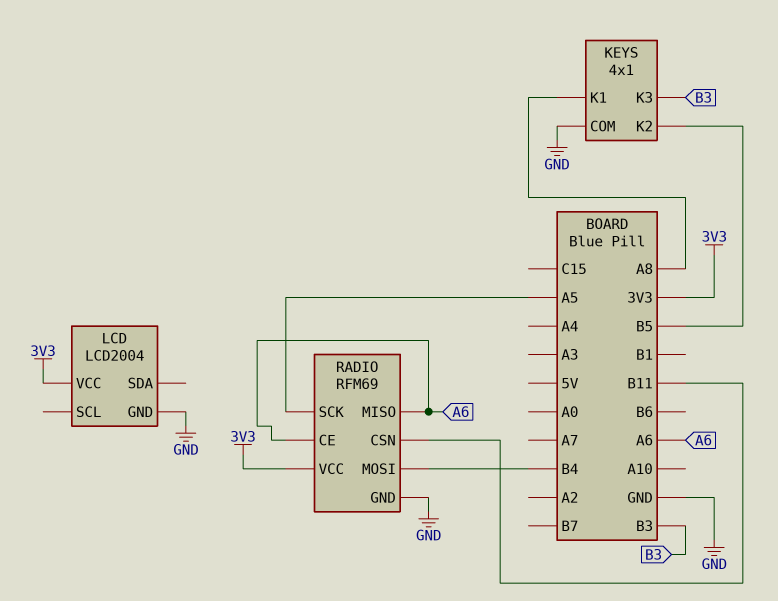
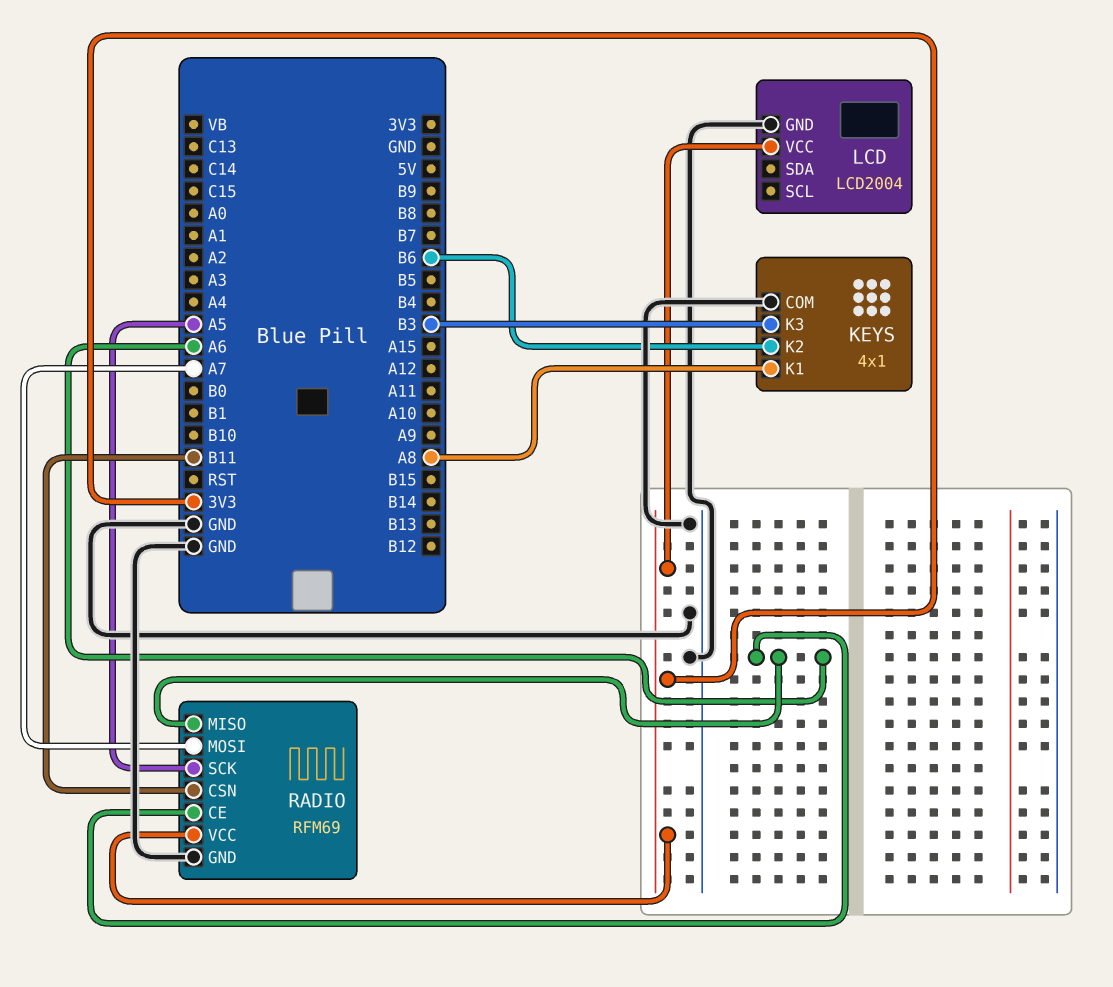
KEYS pin K2: B5 -> B6
RADIO pin MOSI: B4 -> A7

